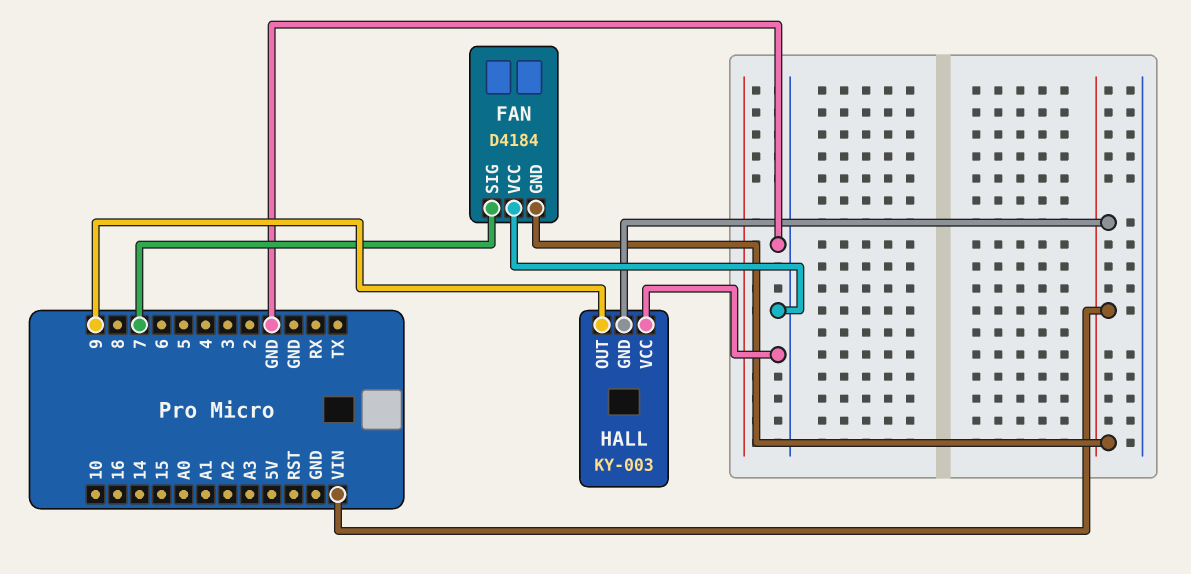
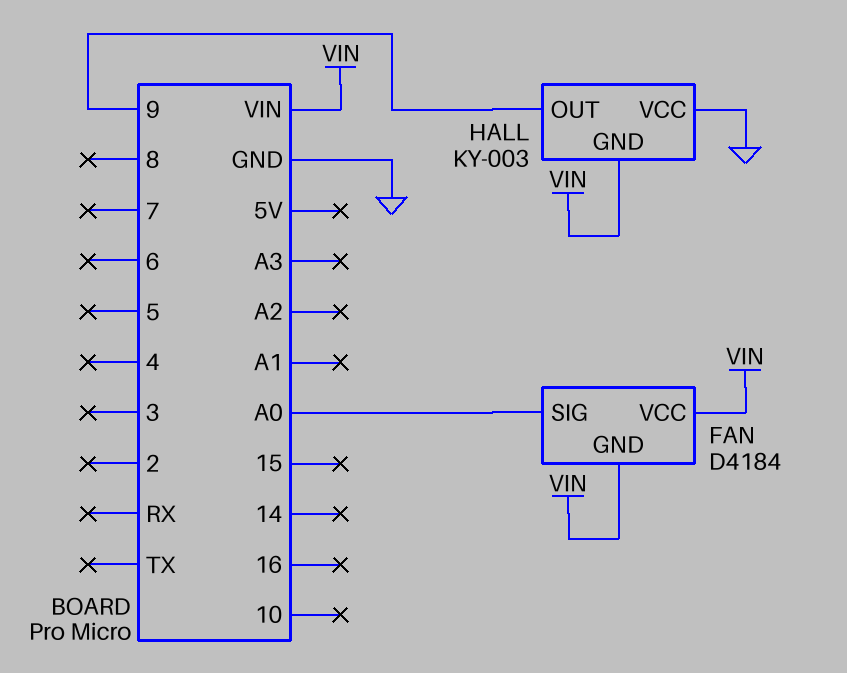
FAN pin SIG: 7 -> A0
FAN pin VCC: GND -> VIN

